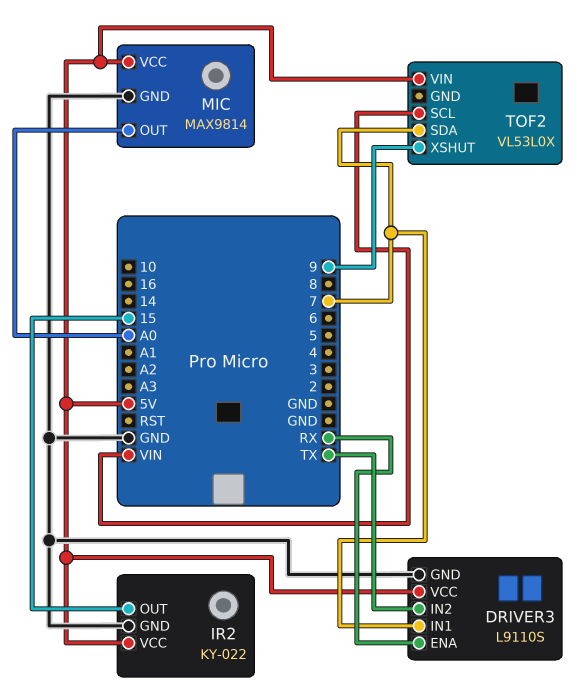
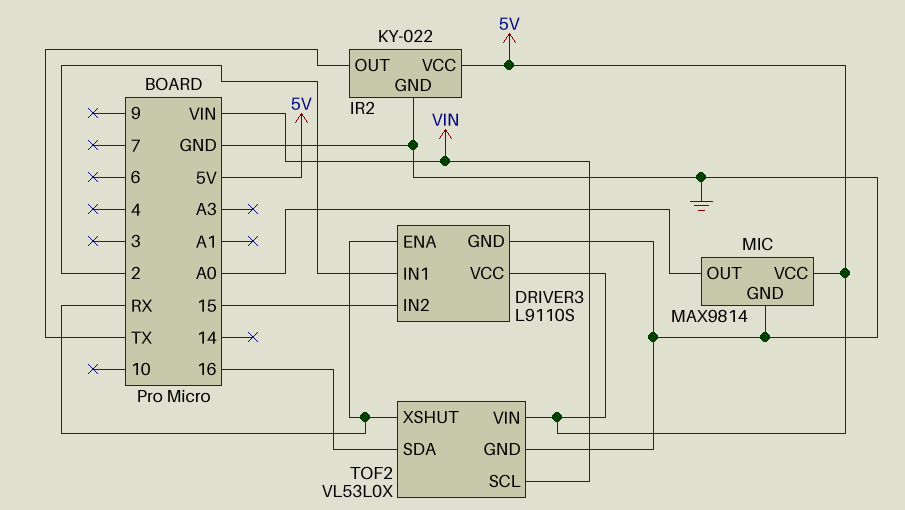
DRIVER3 pin IN1: 7 -> 2
DRIVER3 pin IN2: TX -> 15
IR2 pin OUT: 15 -> TX
TOF2 pin GND: none -> GND
TOF2 pin SDA: 7 -> 16
TOF2 pin XSHUT: 9 -> RX

